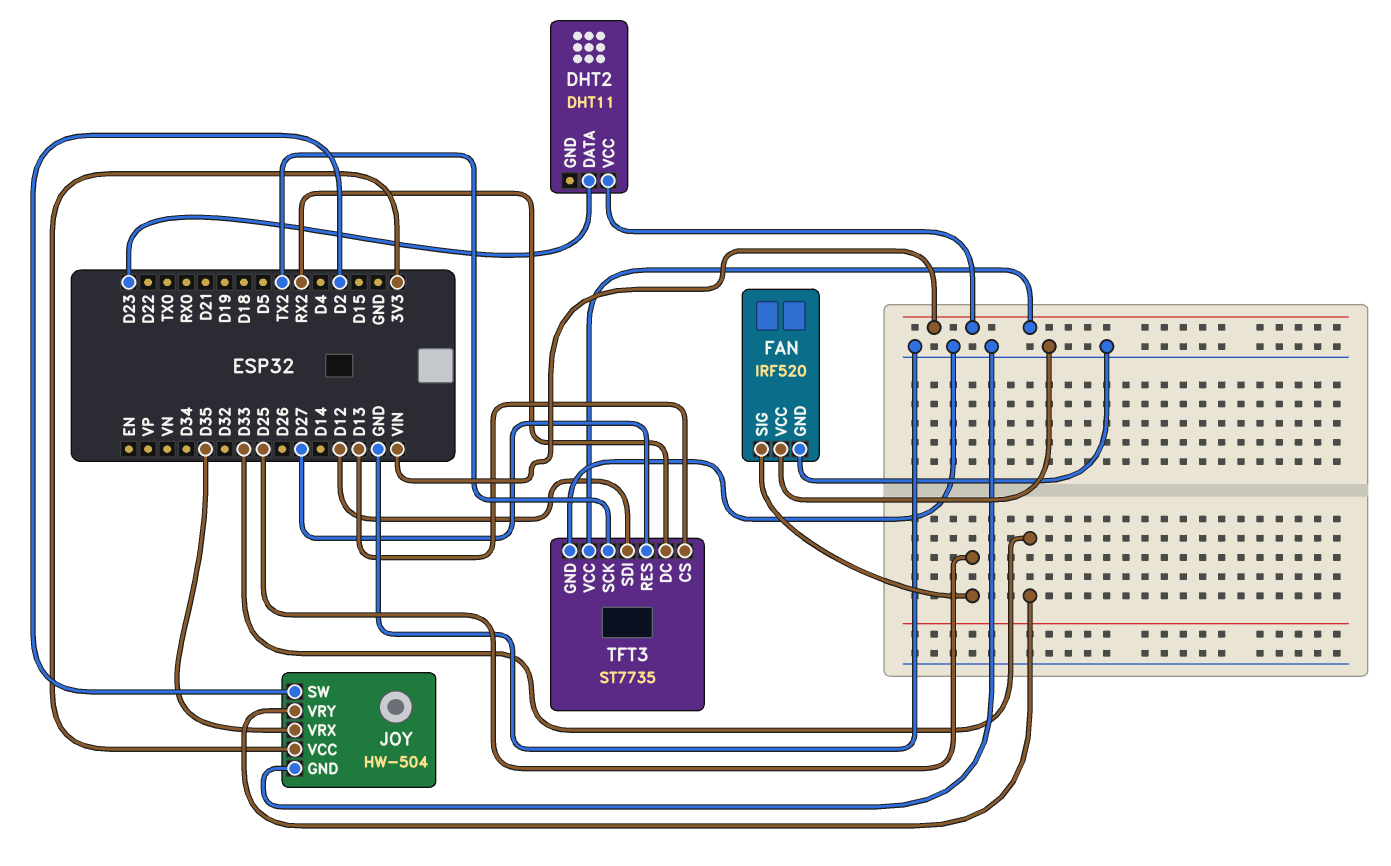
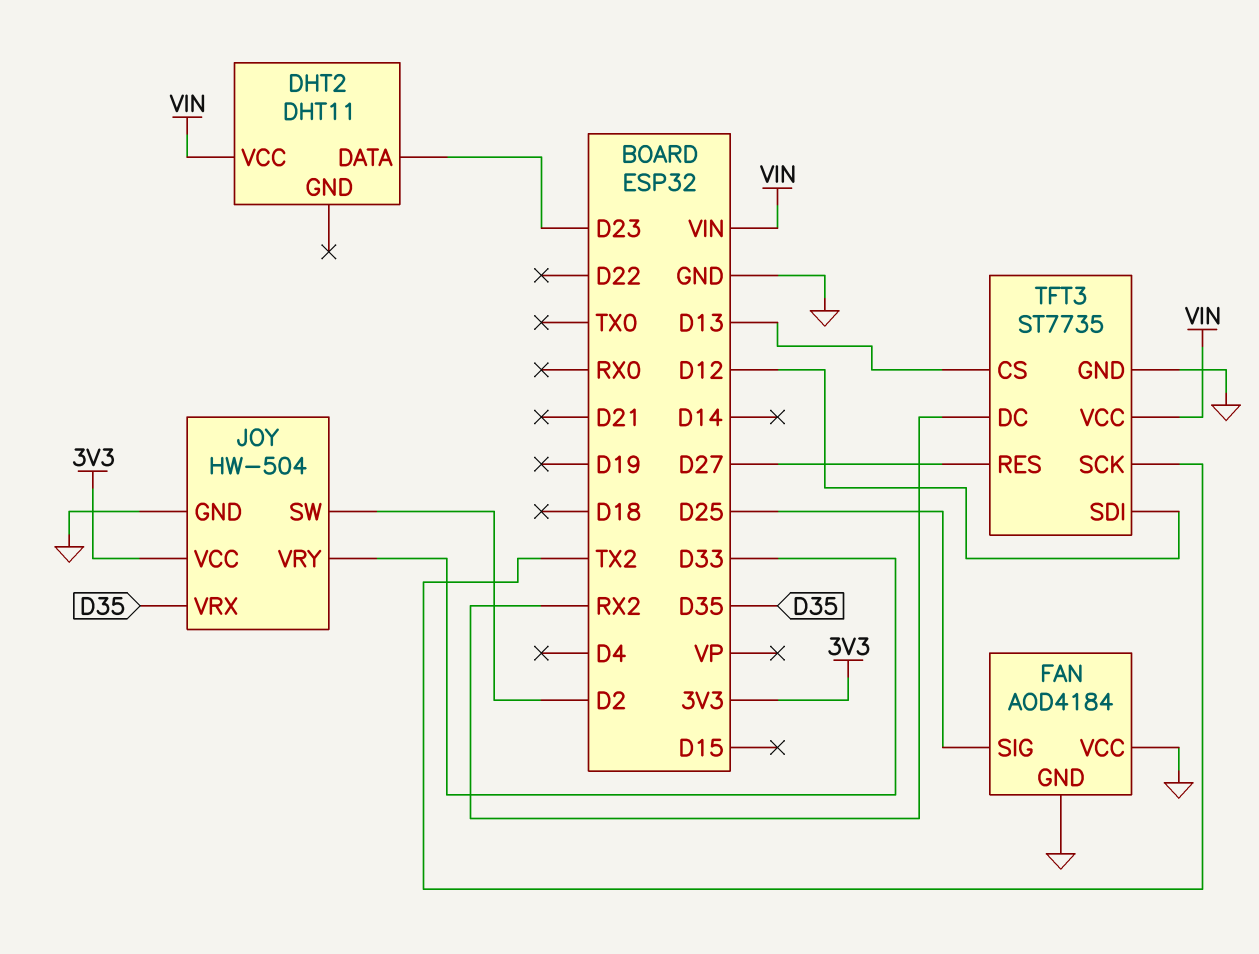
FAN: IRF520 -> AOD4184

